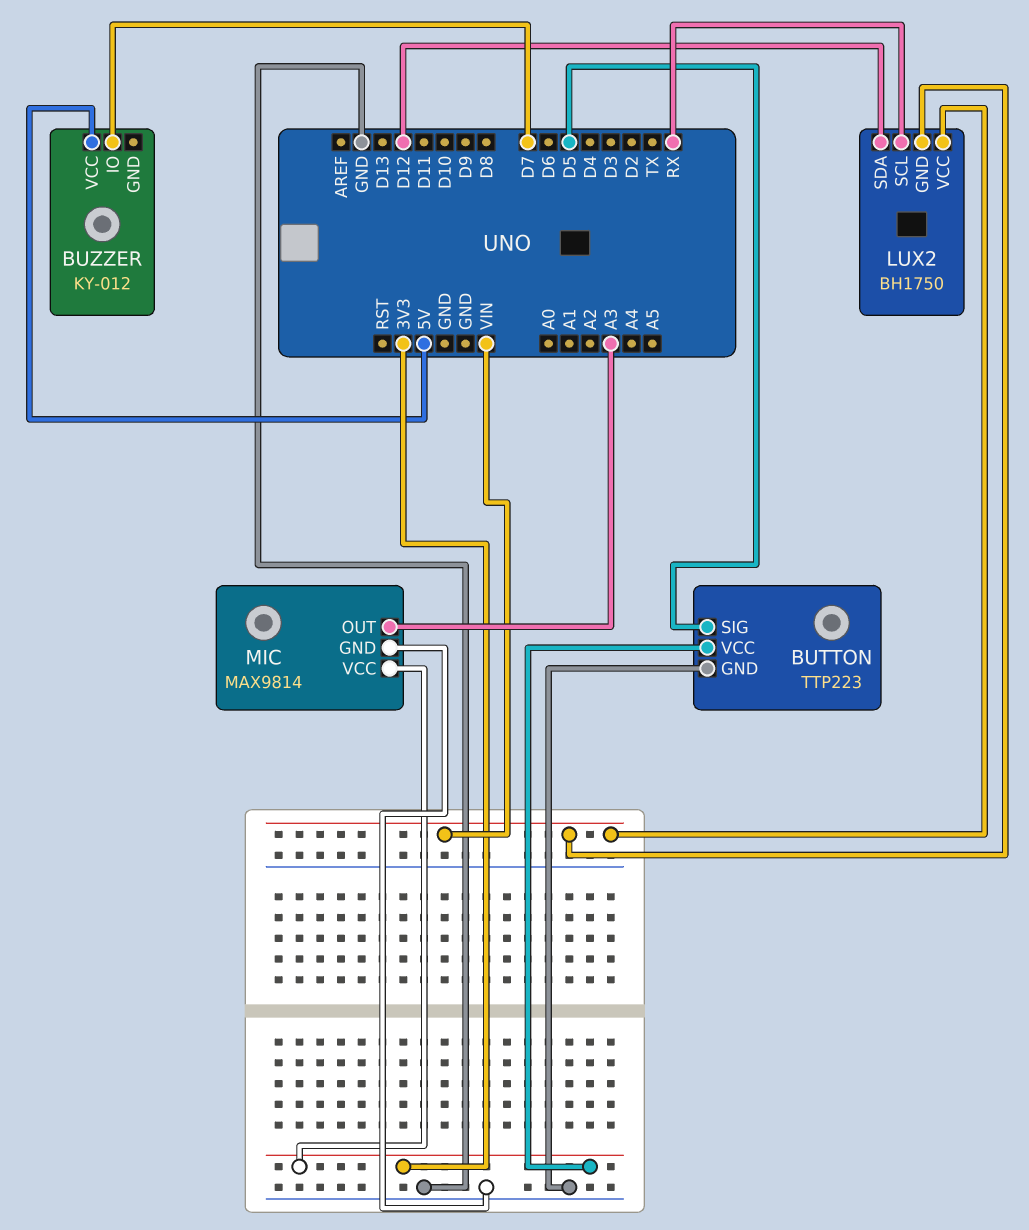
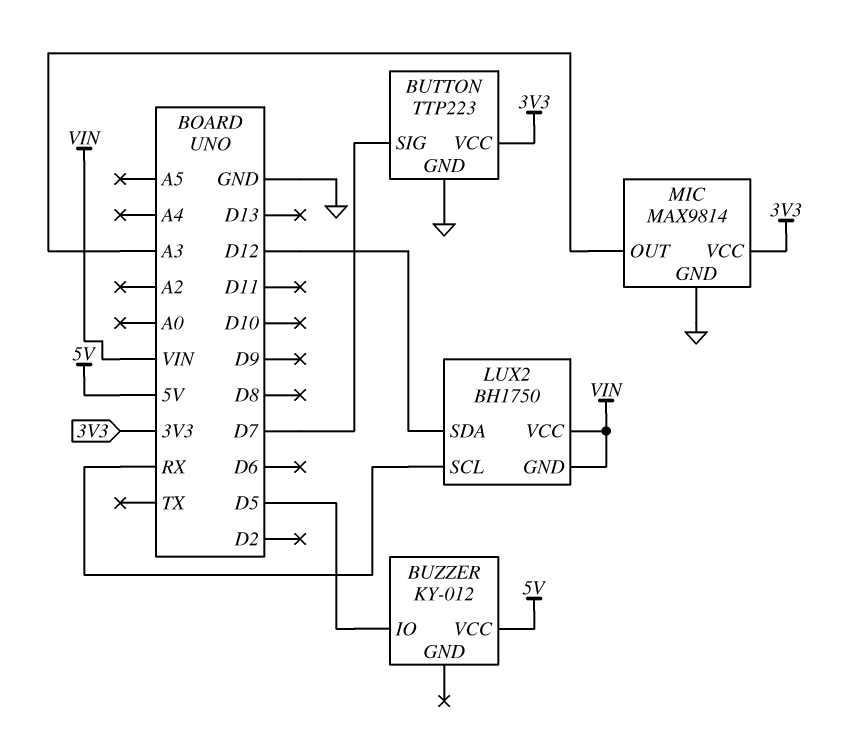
BUTTON pin SIG: D5 -> D7
BUZZER pin IO: D7 -> D5

